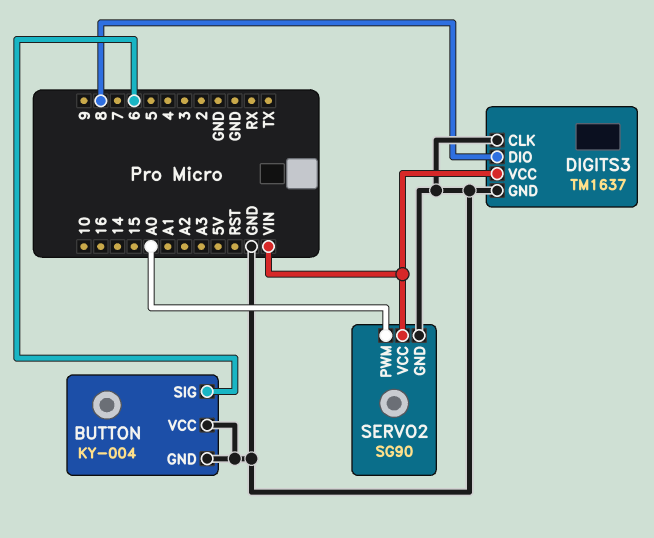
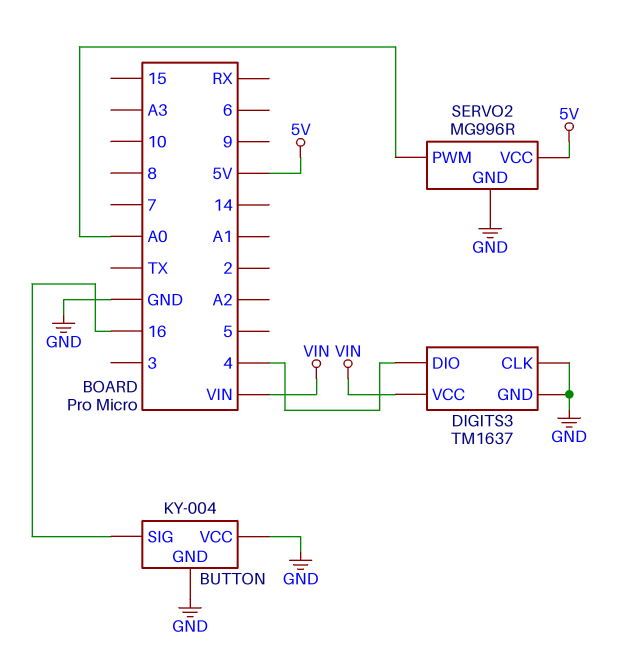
BUTTON pin SIG: 6 -> 16
DIGITS3 pin DIO: 8 -> 4
SERVO2: SG90 -> MG996R
SERVO2 pin VCC: VIN -> 5V

